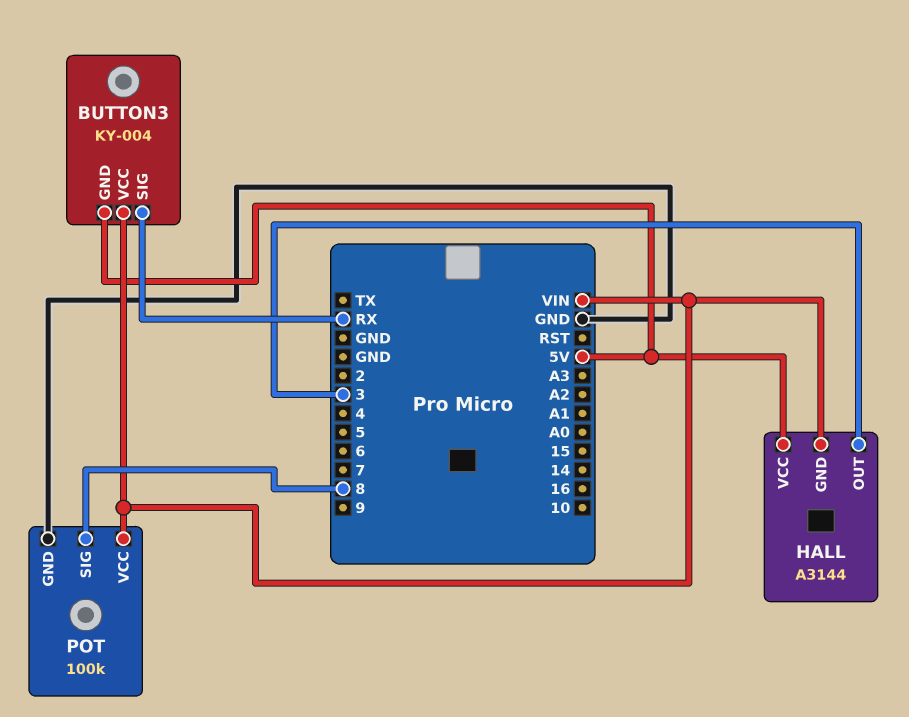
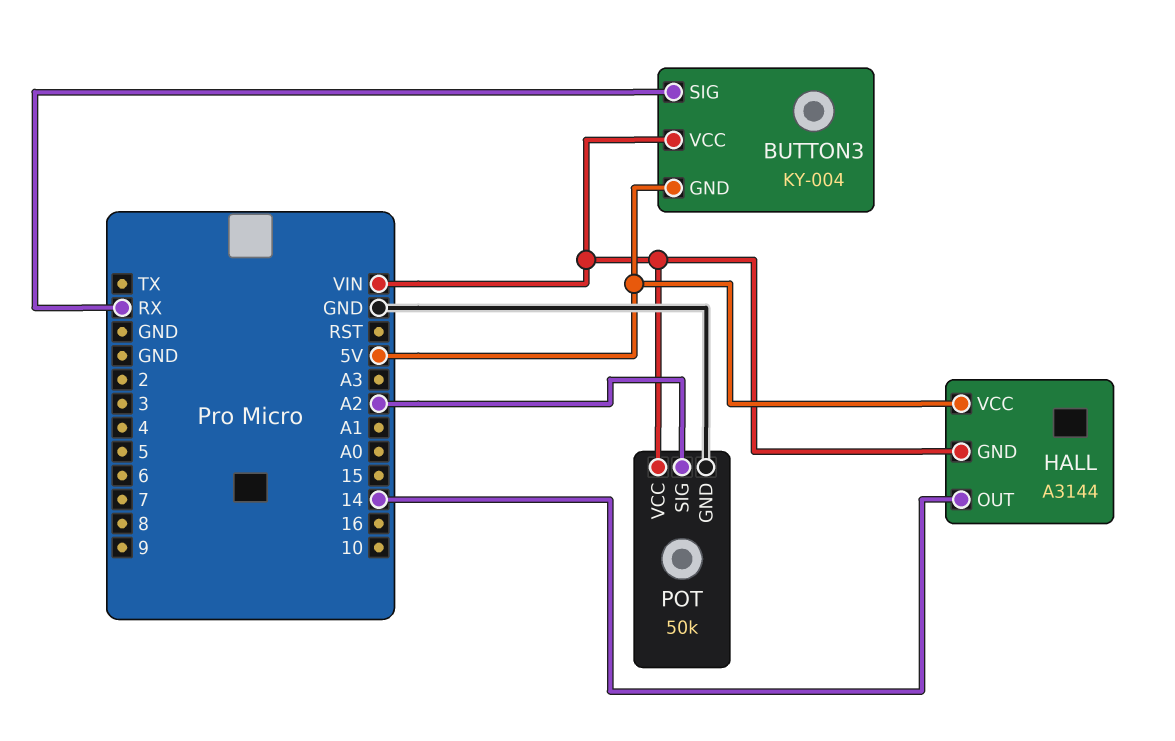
HALL pin OUT: 3 -> 14
POT: 100k -> 50k
POT pin SIG: 8 -> A2

